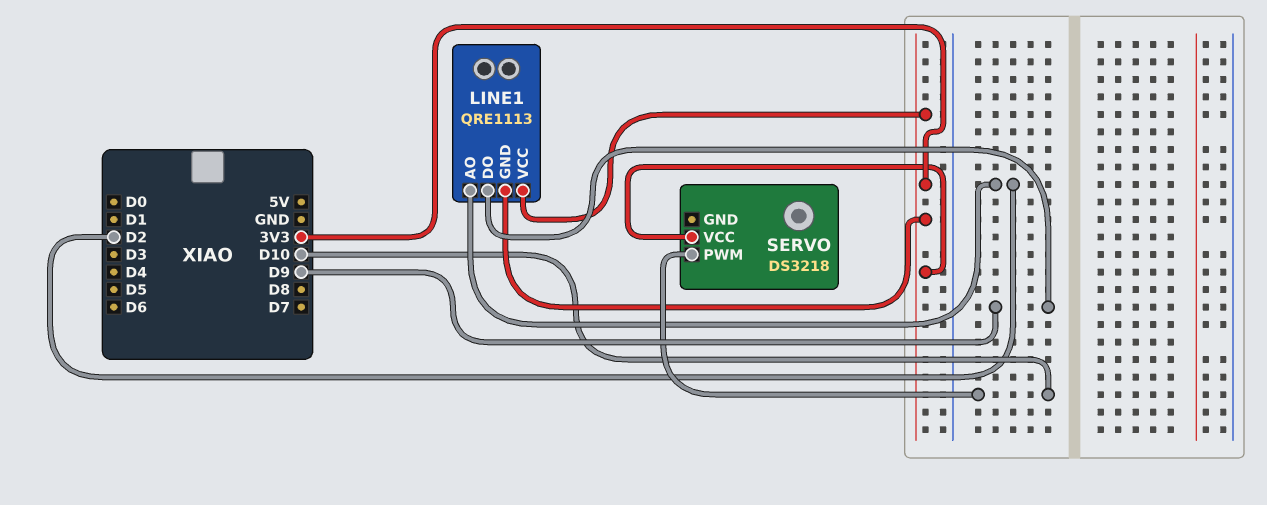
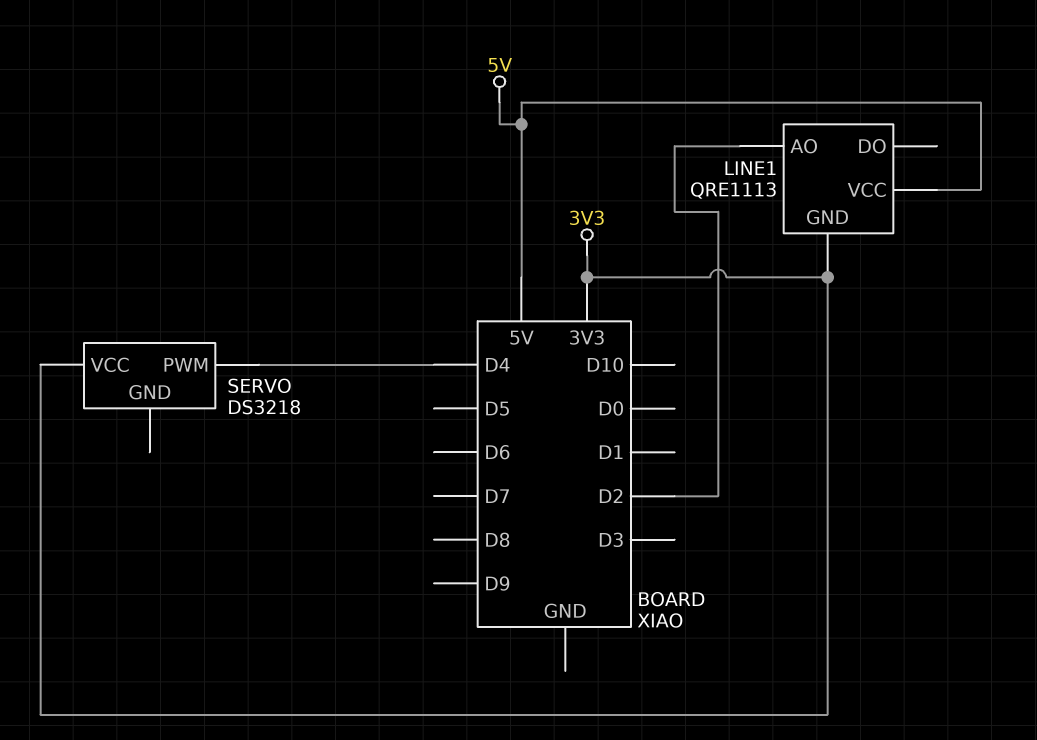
LINE1 pin DO: D9 -> none
LINE1 pin VCC: 3V3 -> 5V
SERVO pin PWM: D10 -> D4

